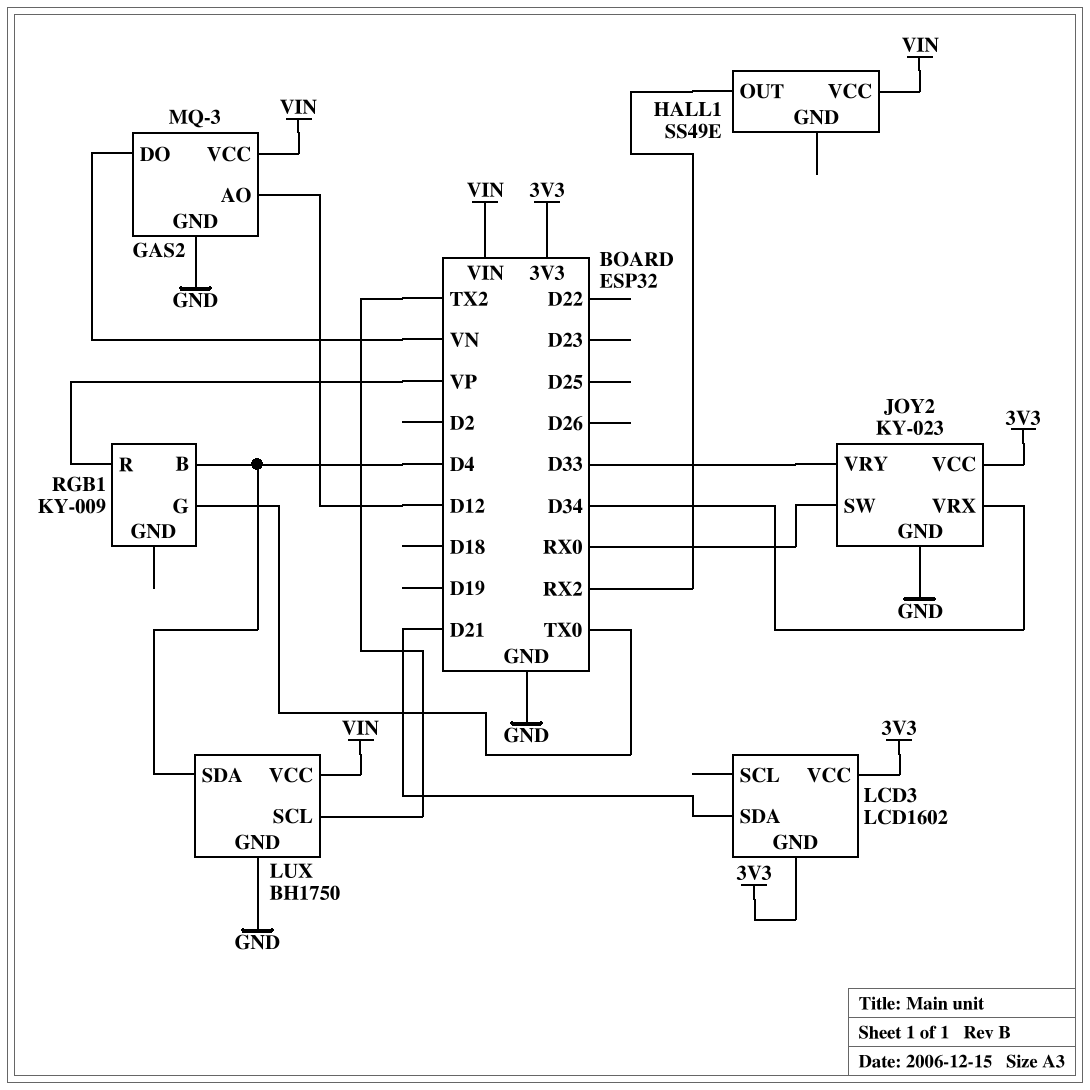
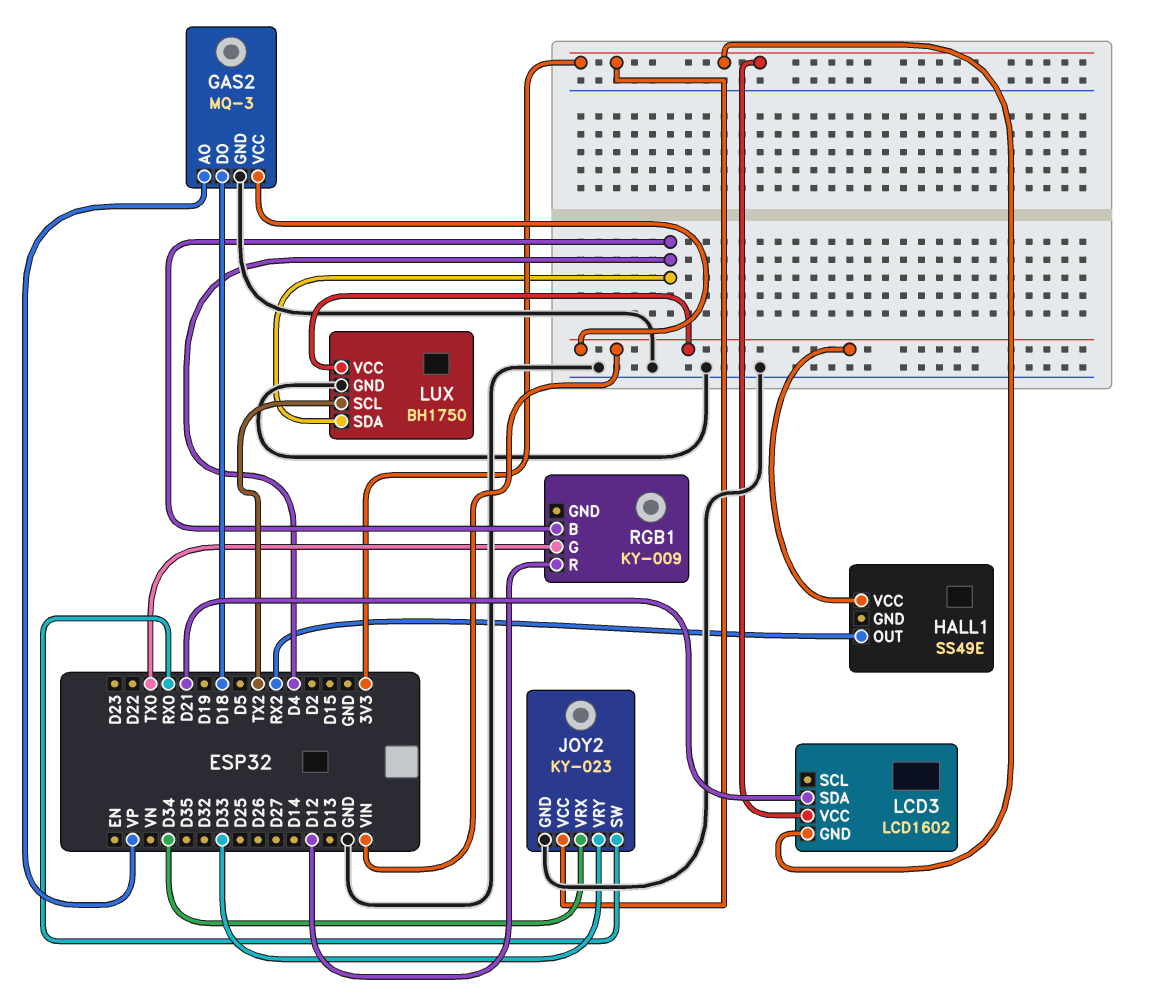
GAS2 pin AO: D12 -> VP
GAS2 pin DO: VN -> D18
RGB1 pin R: VP -> D12

